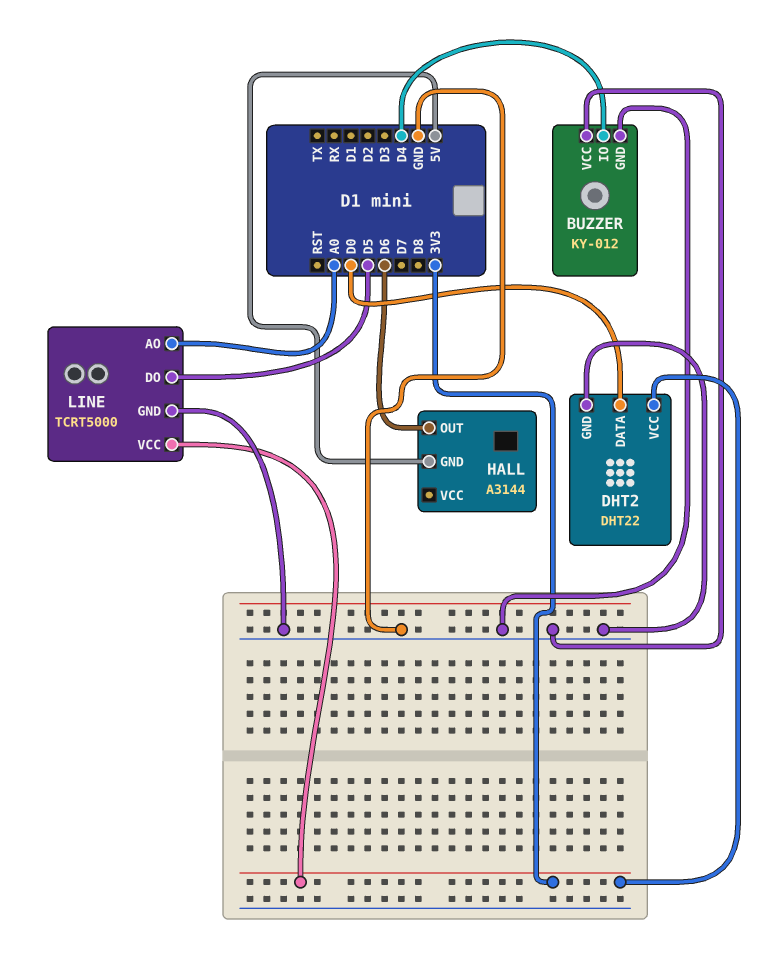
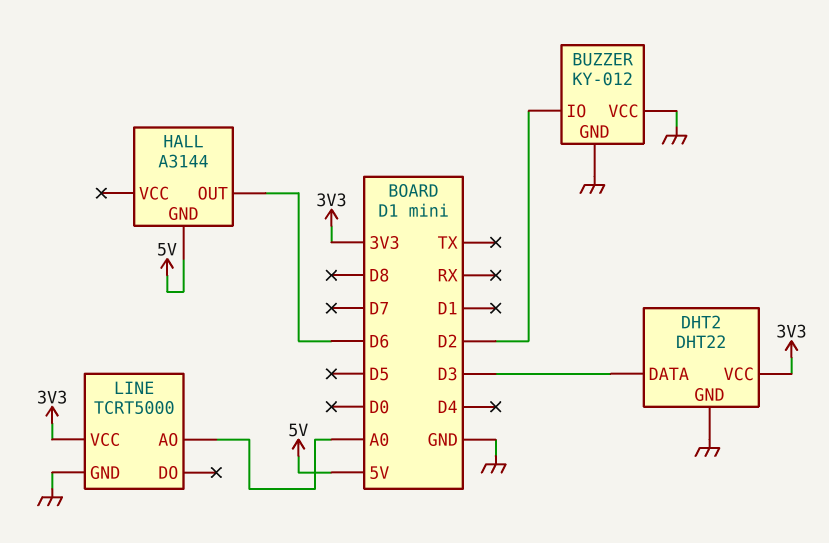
BUZZER pin IO: D4 -> D2
DHT2 pin DATA: D0 -> D3
LINE pin DO: D5 -> none

